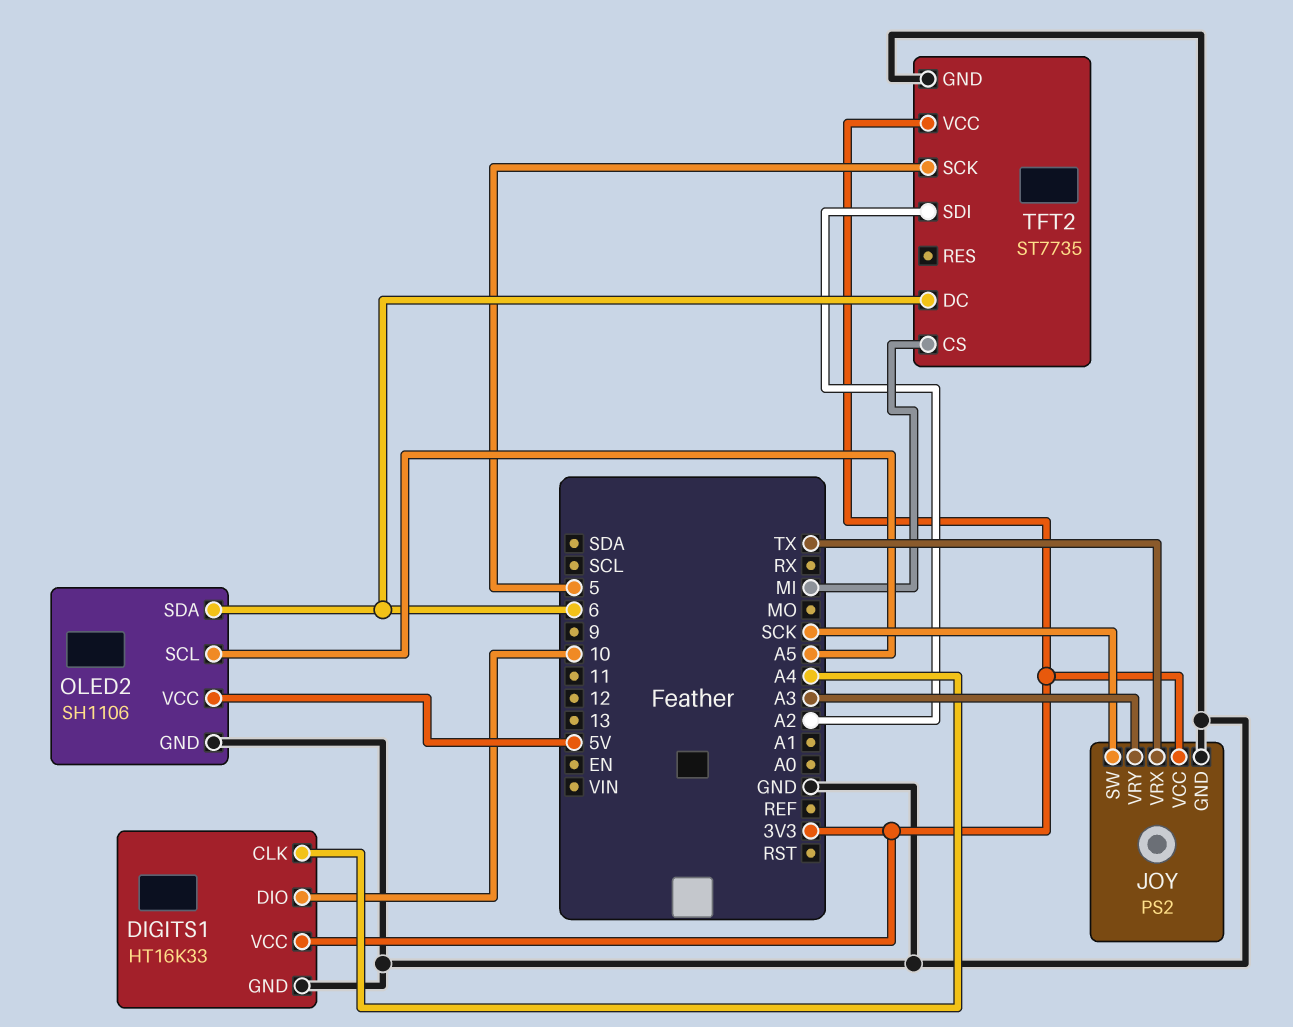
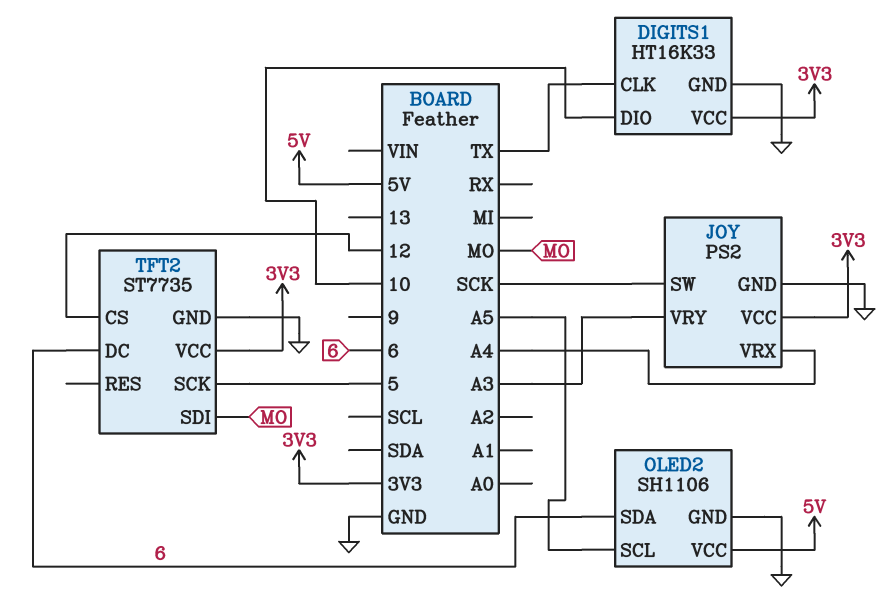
DIGITS1 pin CLK: A4 -> TX
JOY pin VRX: TX -> A4
TFT2 pin CS: MI -> 12
TFT2 pin SDI: A2 -> MO

